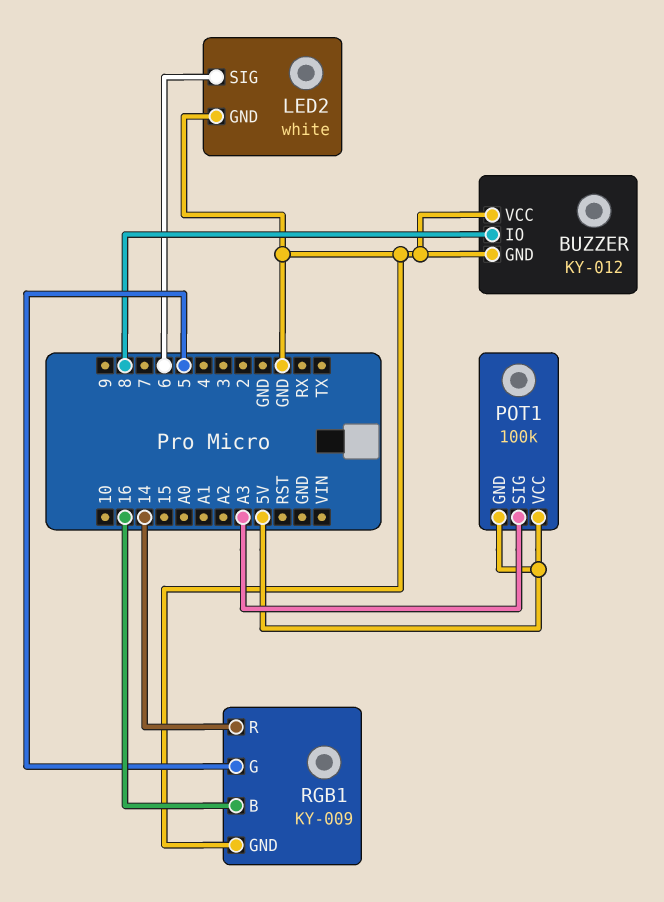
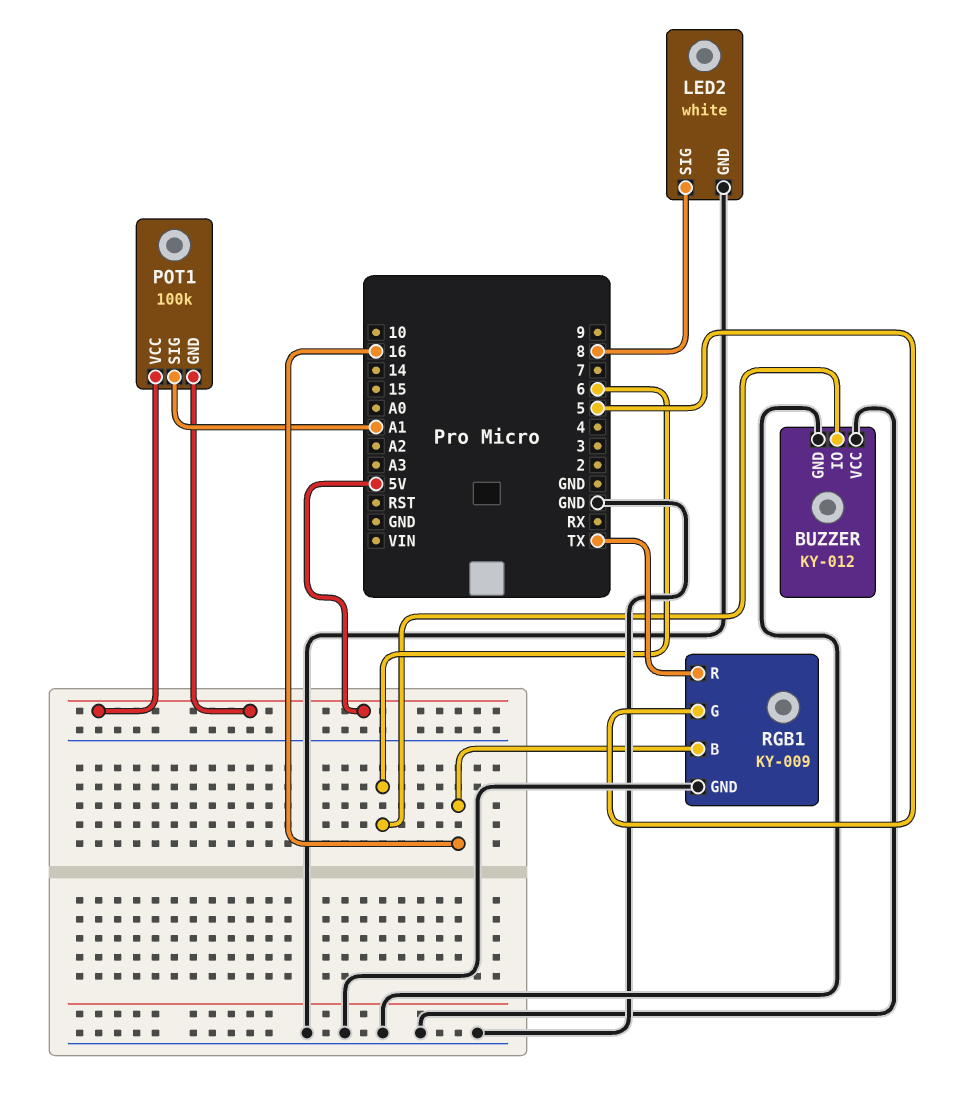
BUZZER pin IO: 8 -> 6
LED2 pin SIG: 6 -> 8
POT1 pin SIG: A3 -> A1
RGB1 pin R: 14 -> TX

